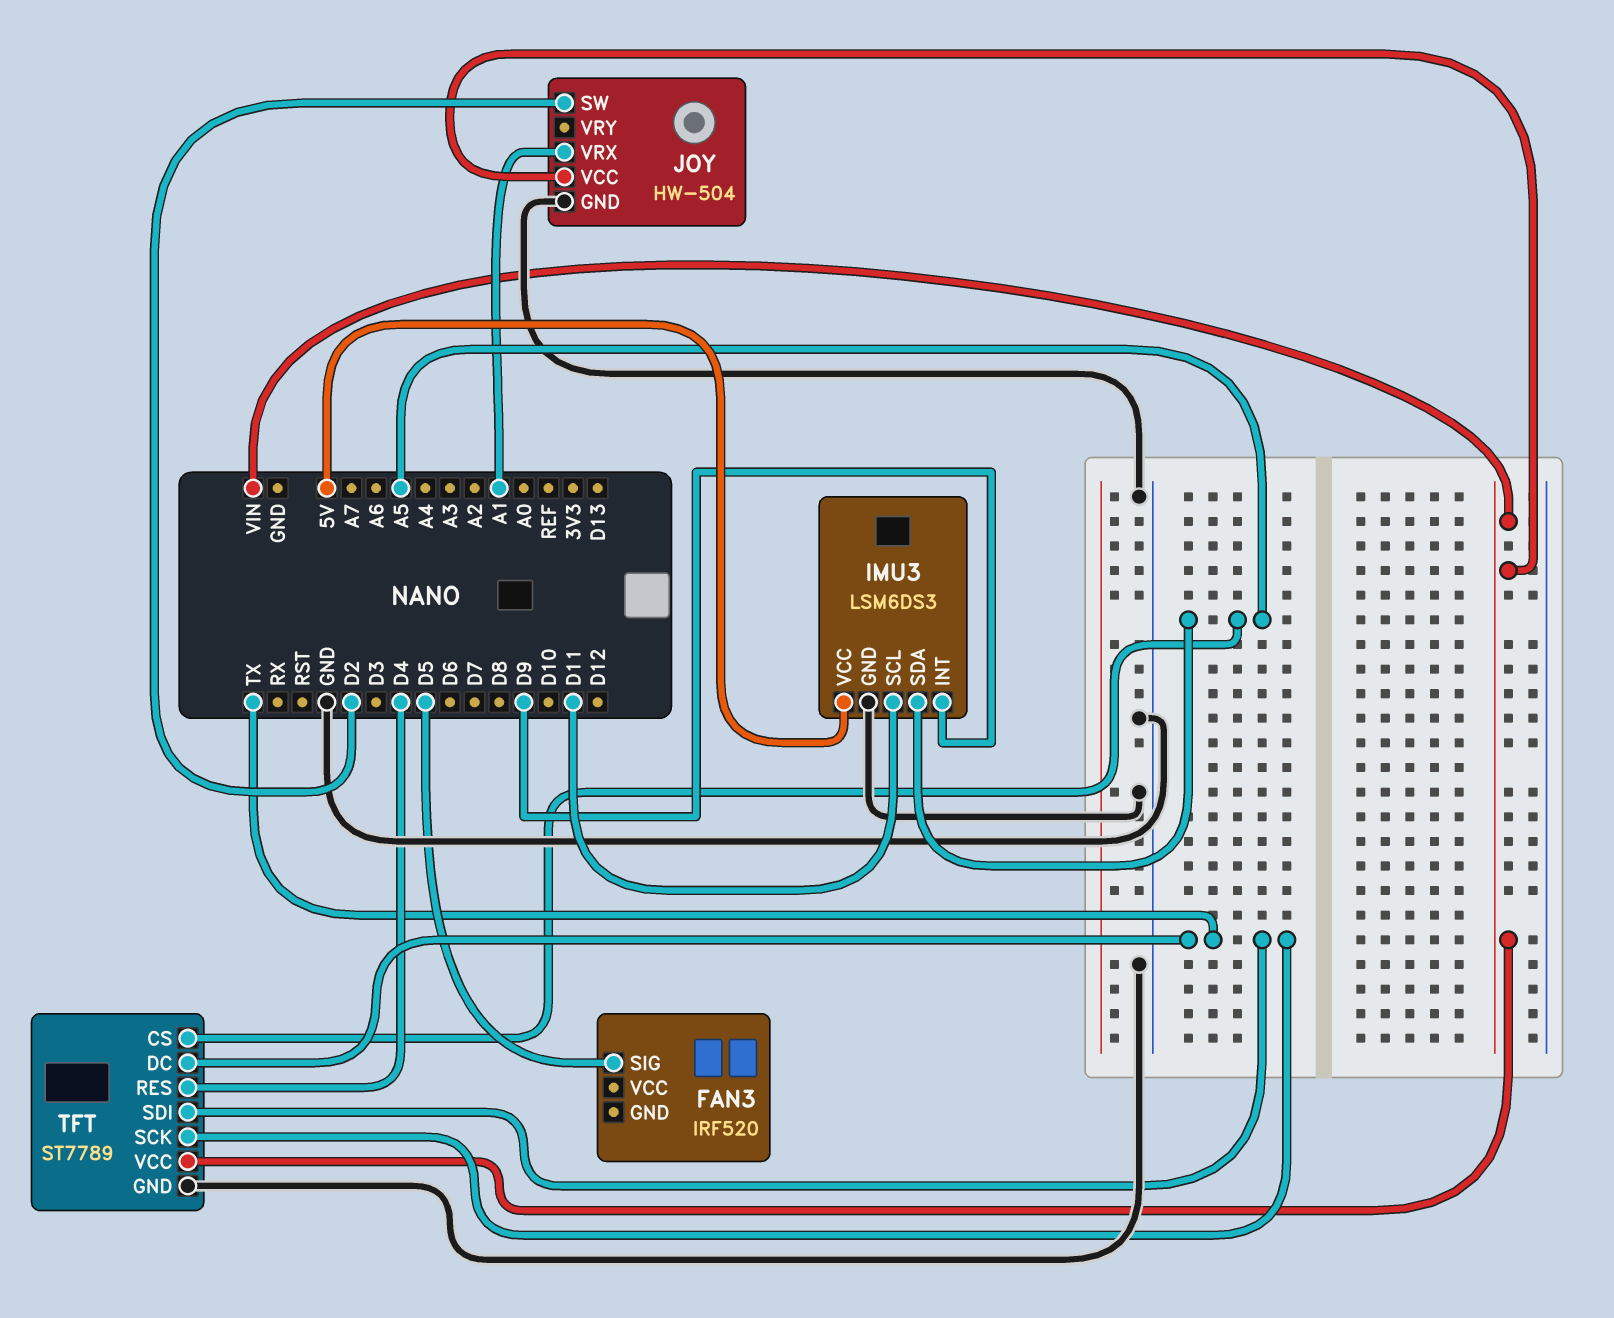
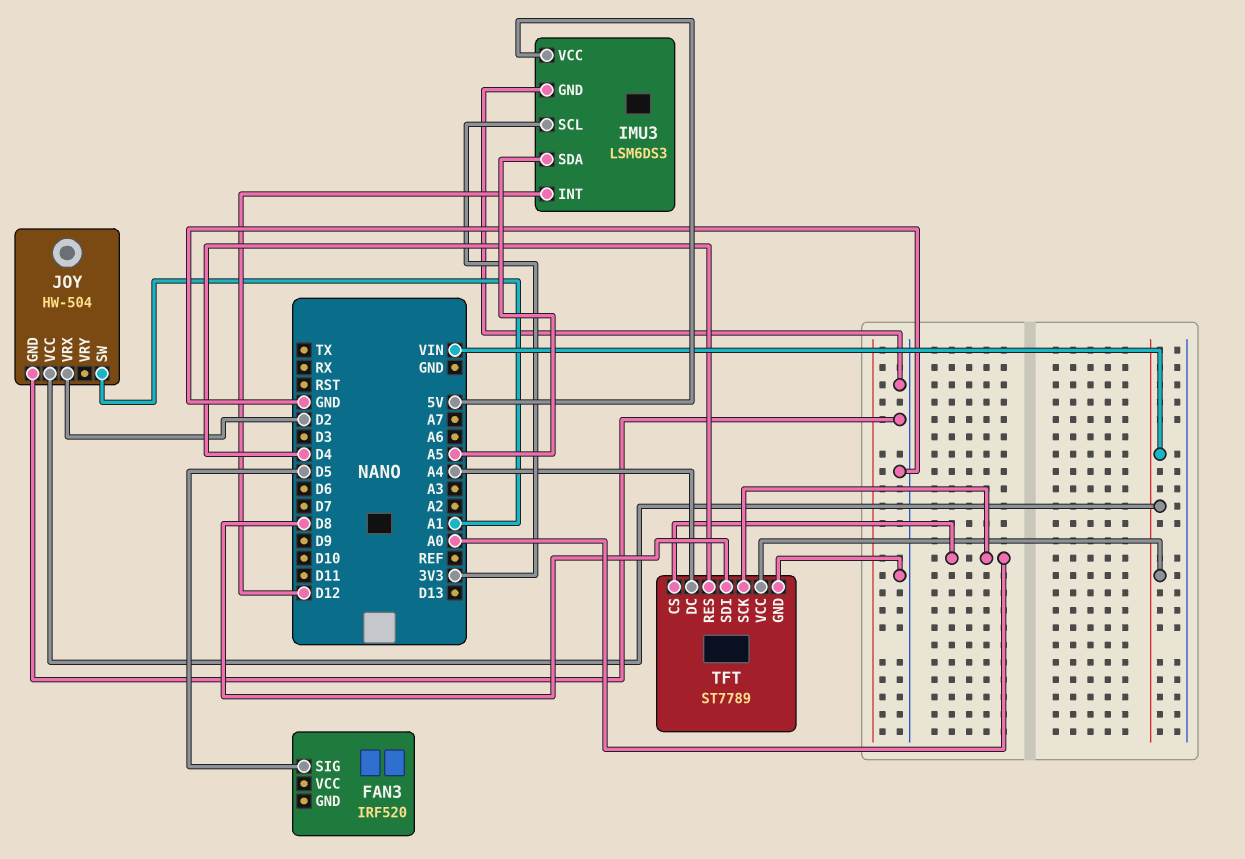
IMU3 pin INT: D9 -> D12
IMU3 pin SCL: D11 -> 3V3
JOY pin SW: D2 -> A1
JOY pin VRX: A1 -> D2
TFT pin CS: A5 -> A0
TFT pin DC: TX -> A4
TFT pin SCK: TX -> A0
TFT pin SDI: TX -> D8

